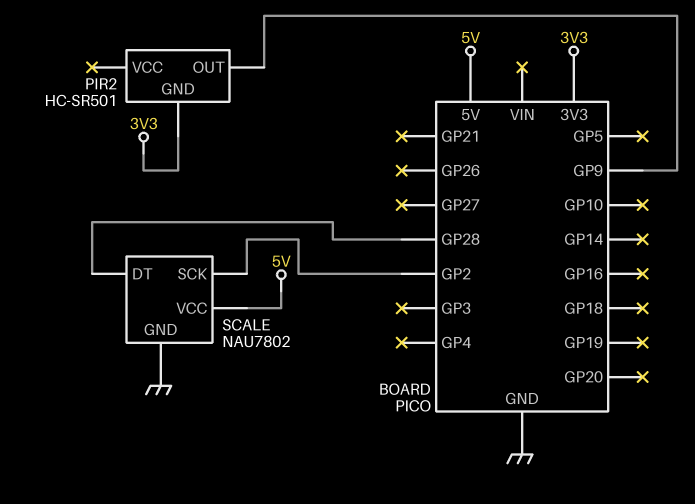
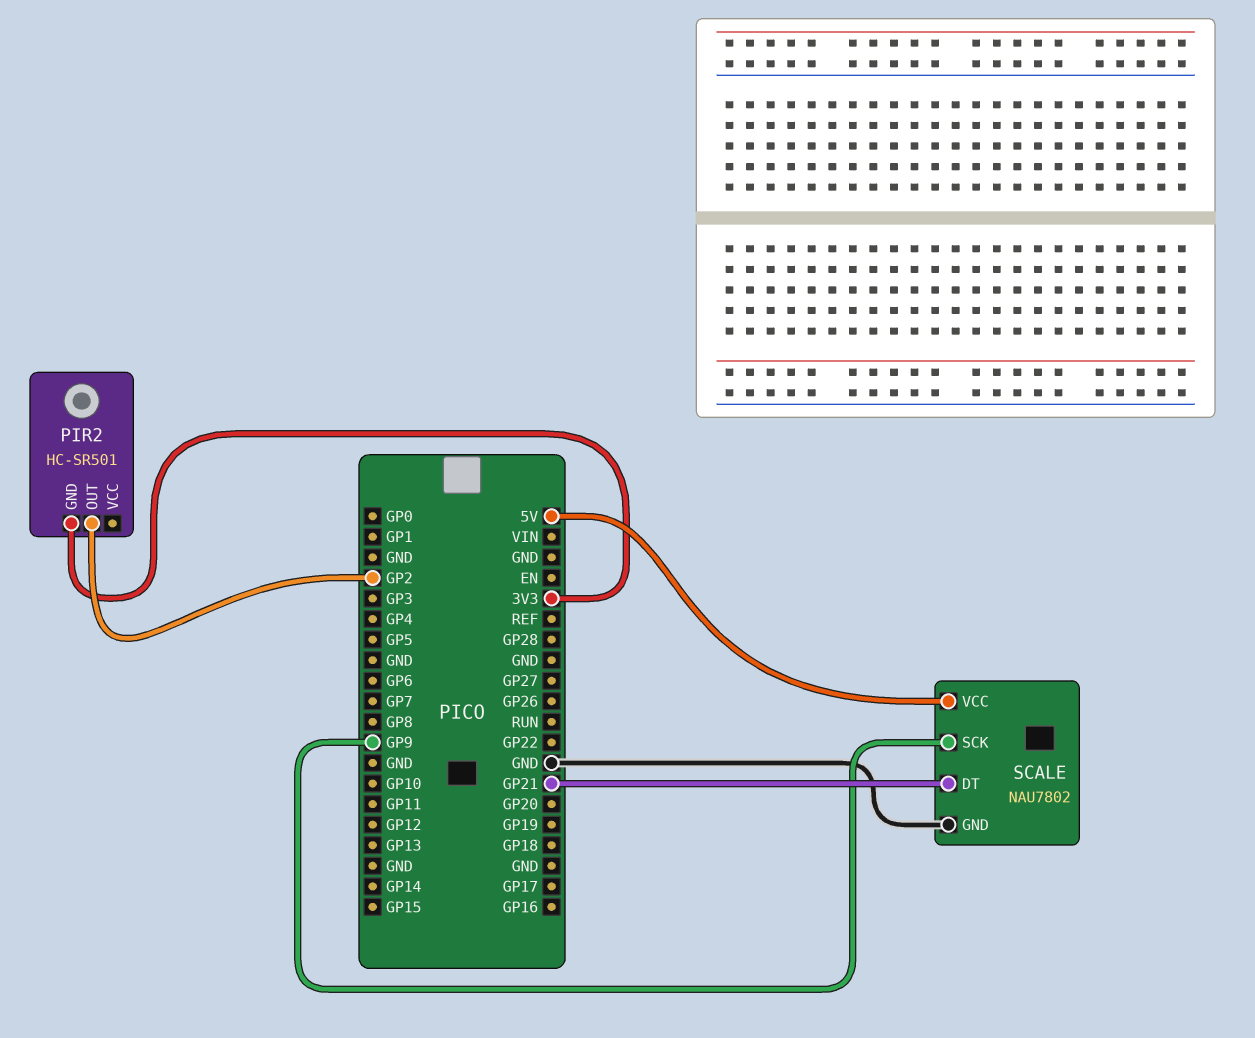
PIR2 pin OUT: GP9 -> GP2
SCALE pin DT: GP28 -> GP21
SCALE pin SCK: GP2 -> GP9

